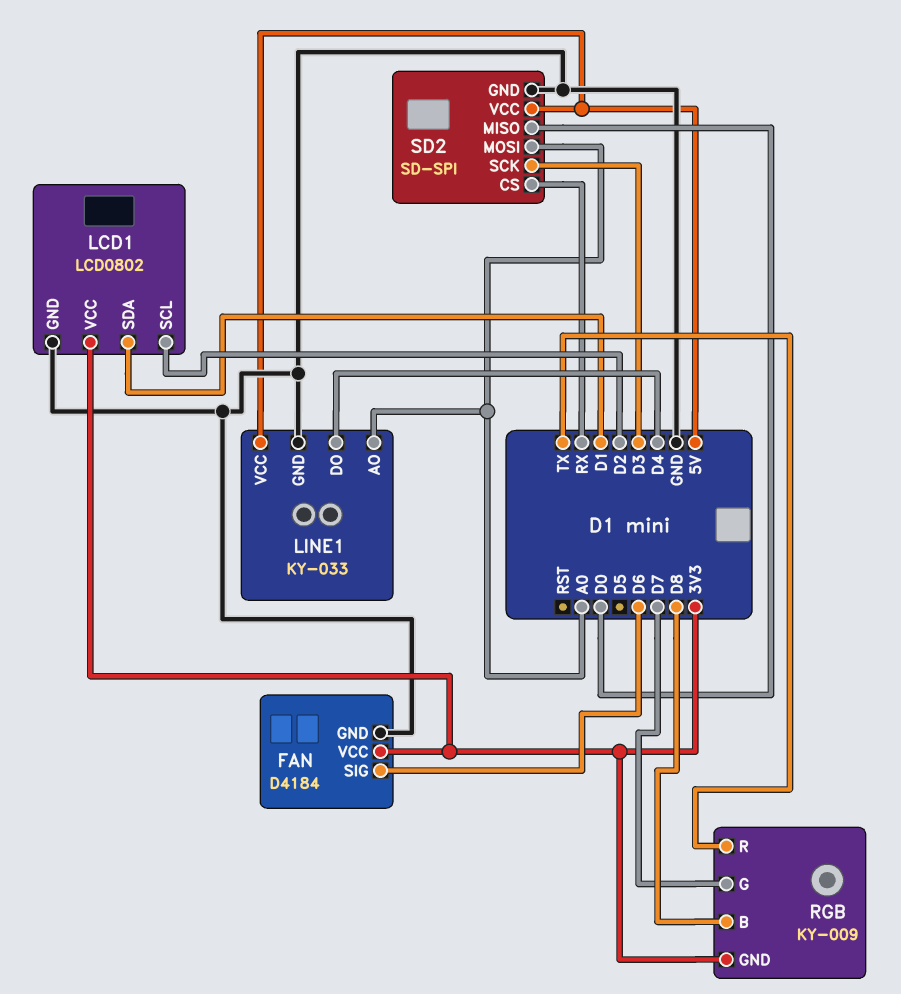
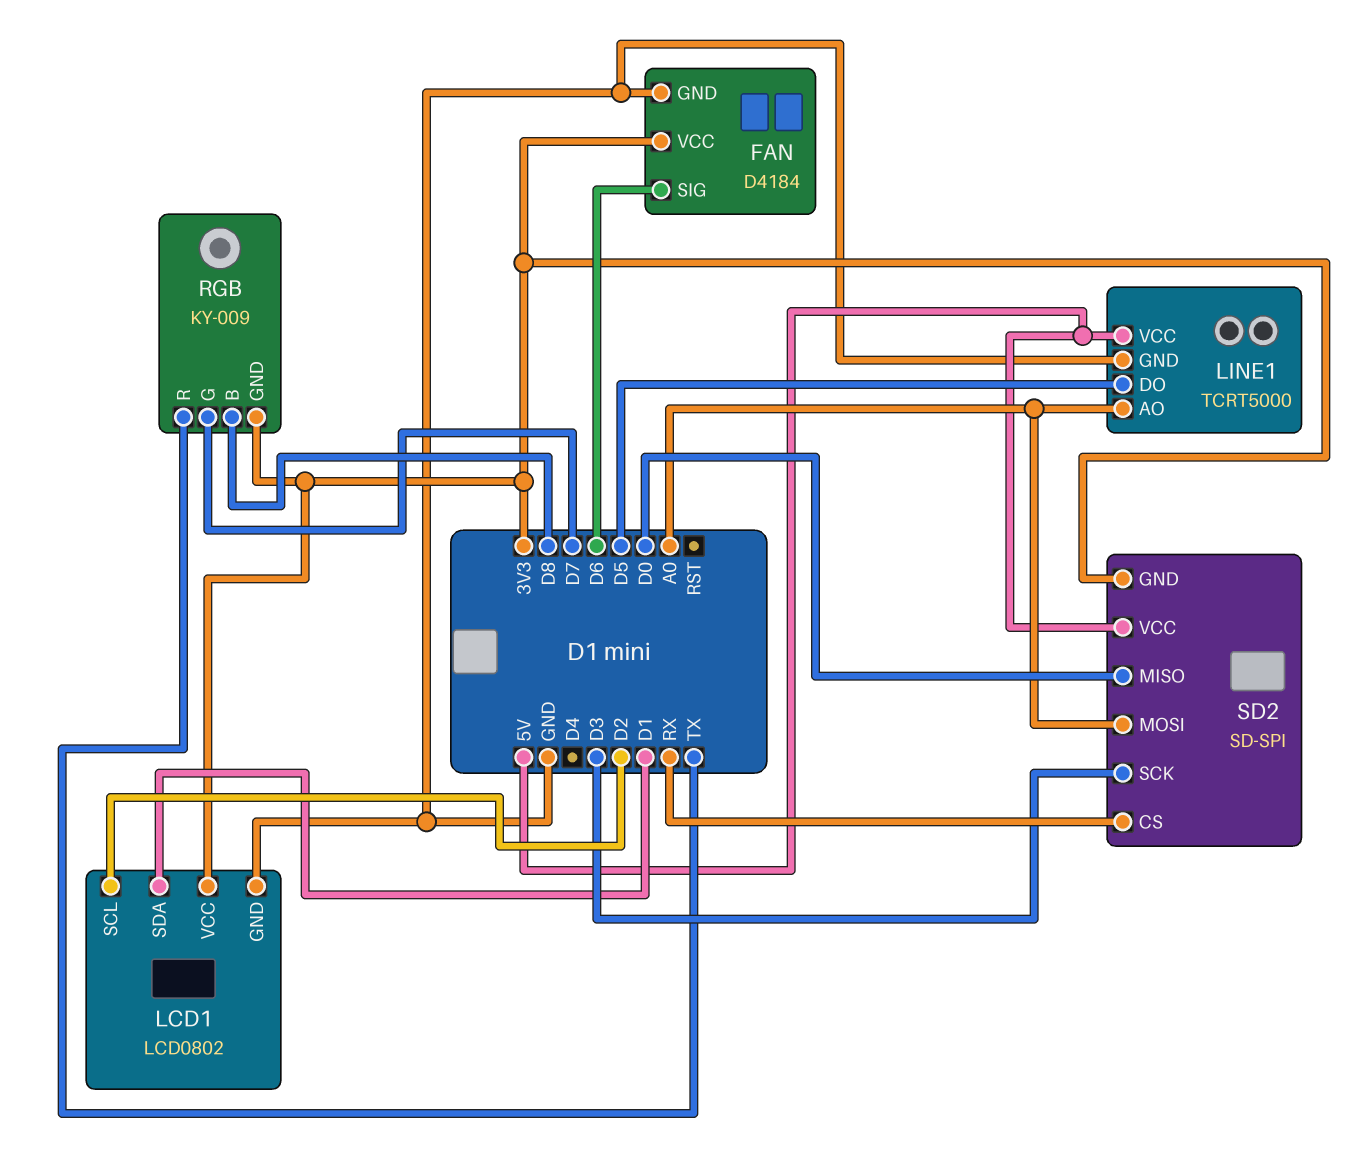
LINE1: KY-033 -> TCRT5000
LINE1 pin DO: D4 -> D5
SD2 pin GND: GND -> 3V3

